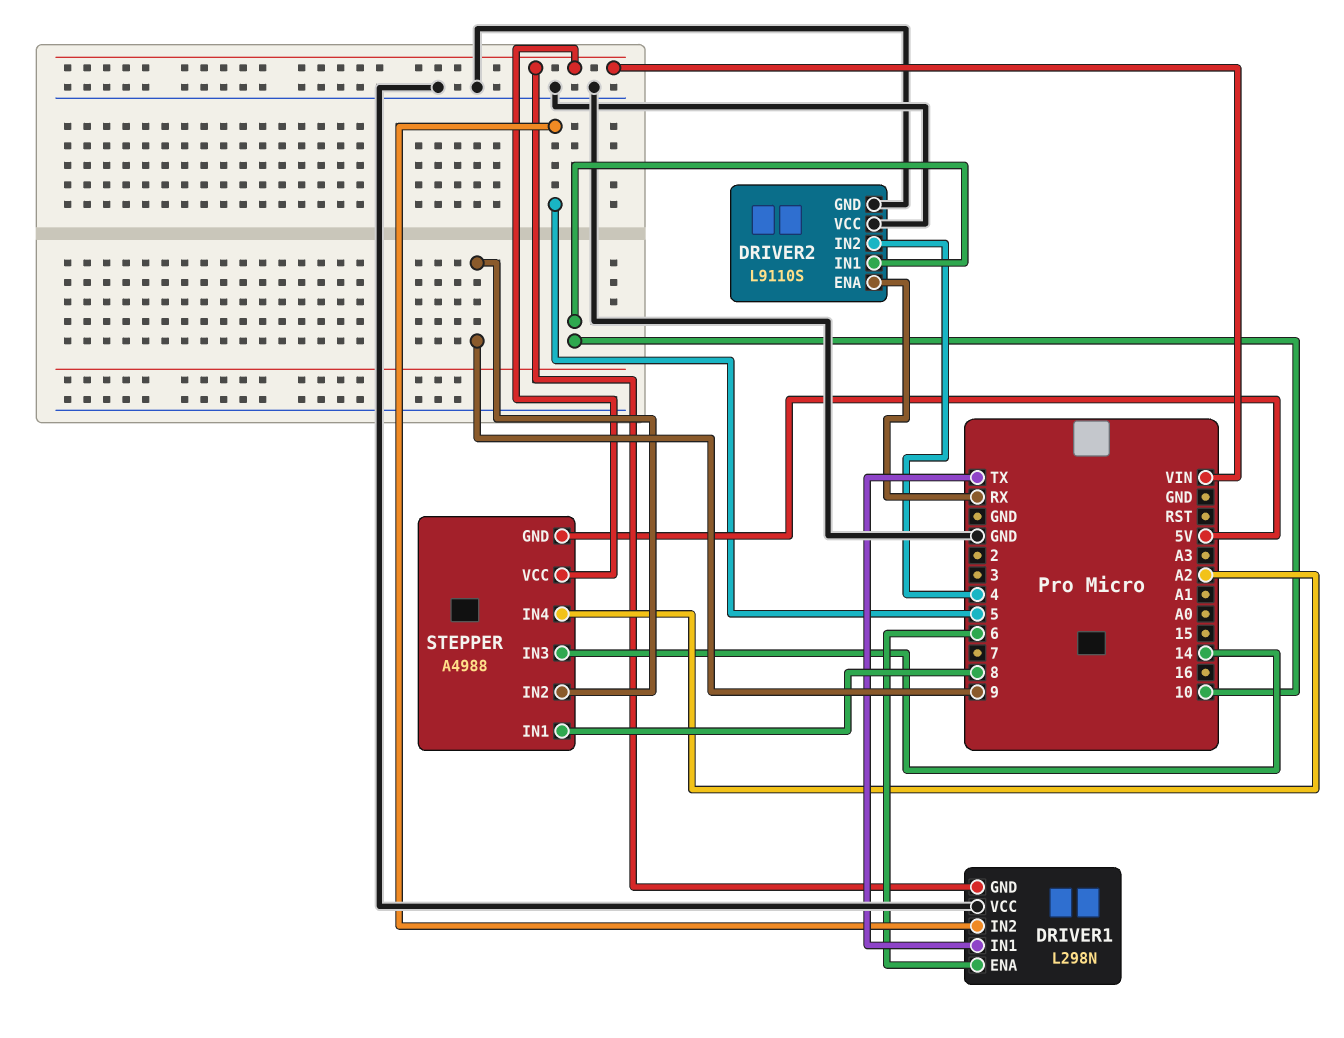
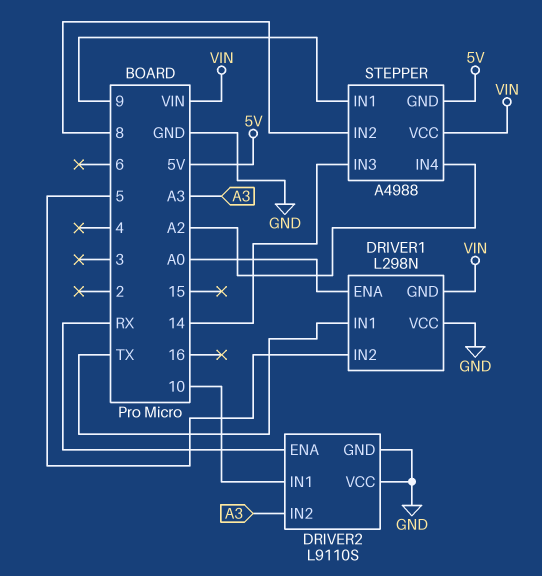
DRIVER1 pin ENA: 6 -> A0
DRIVER2 pin IN2: 4 -> A3
STEPPER pin IN1: 8 -> 9
STEPPER pin IN2: 9 -> 8

